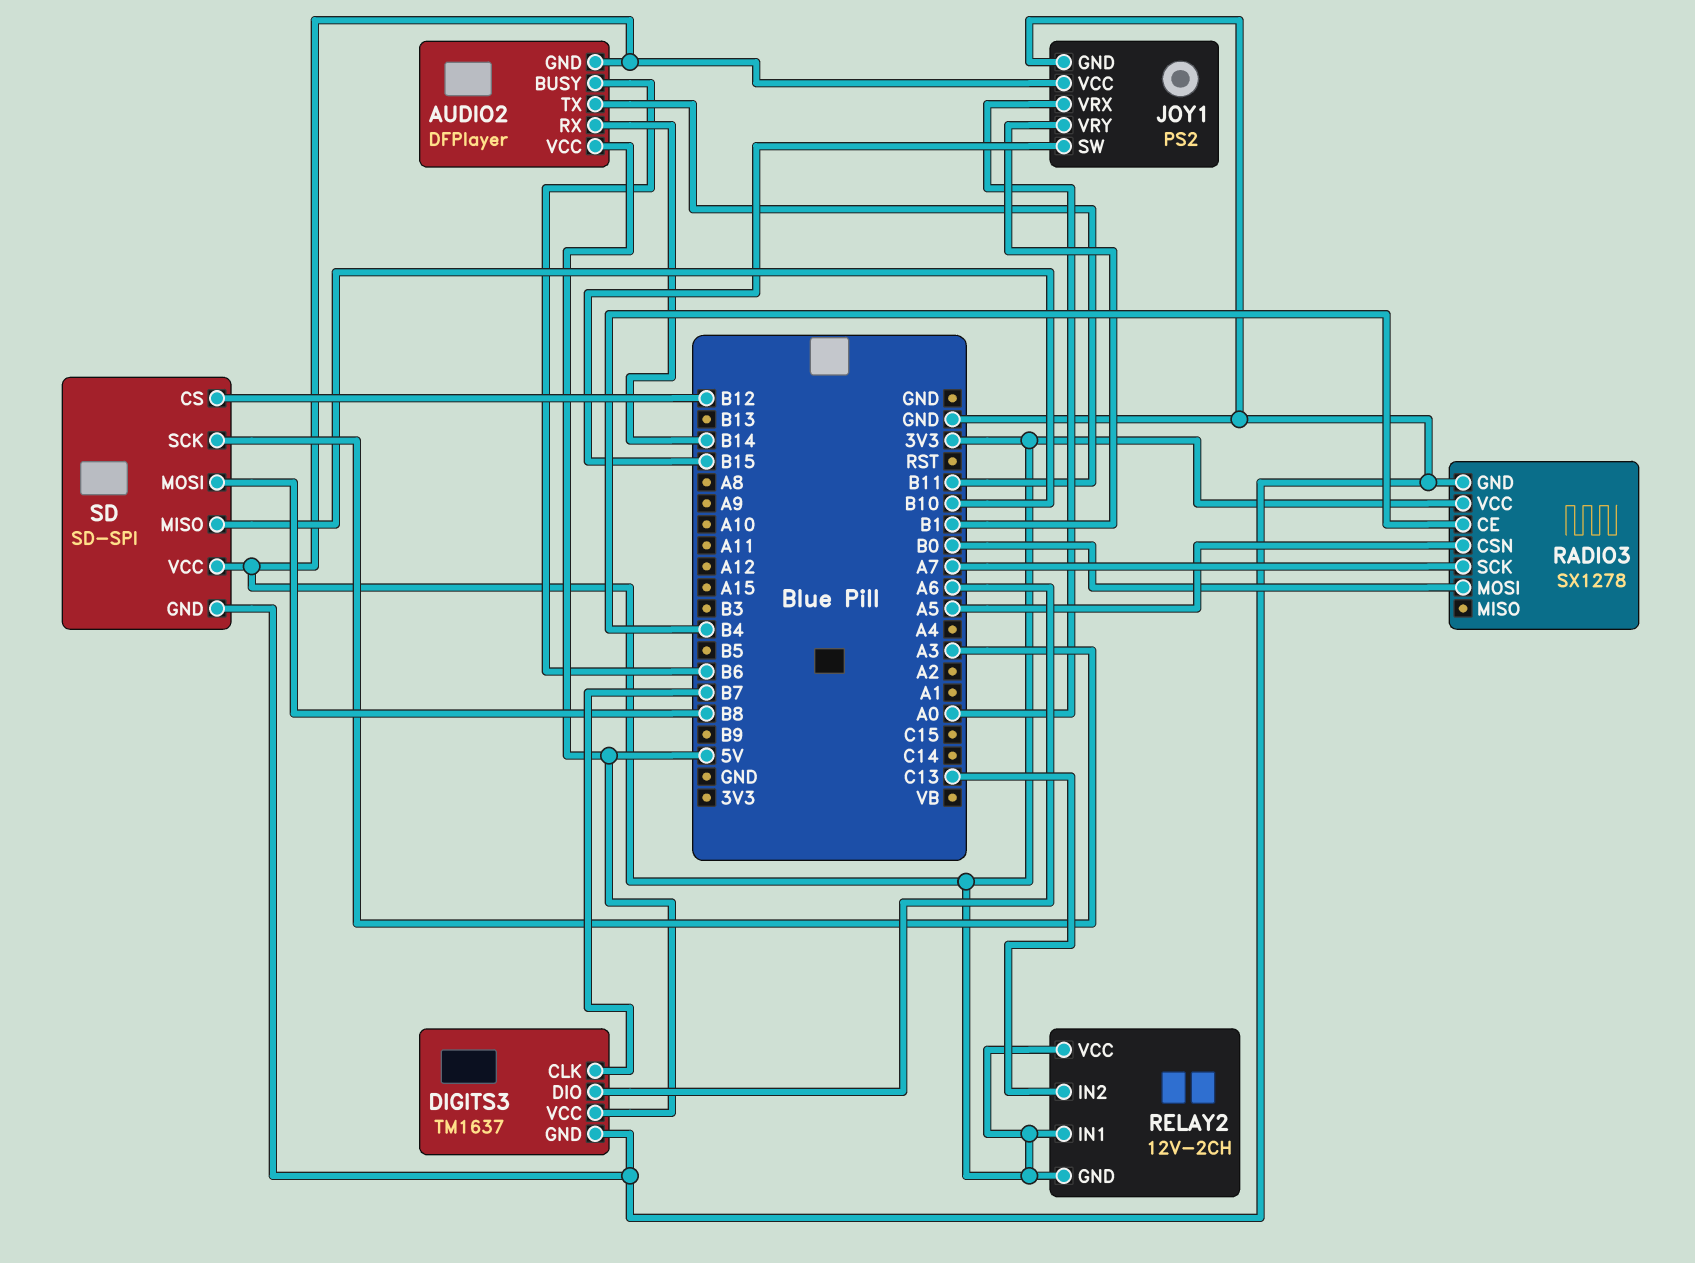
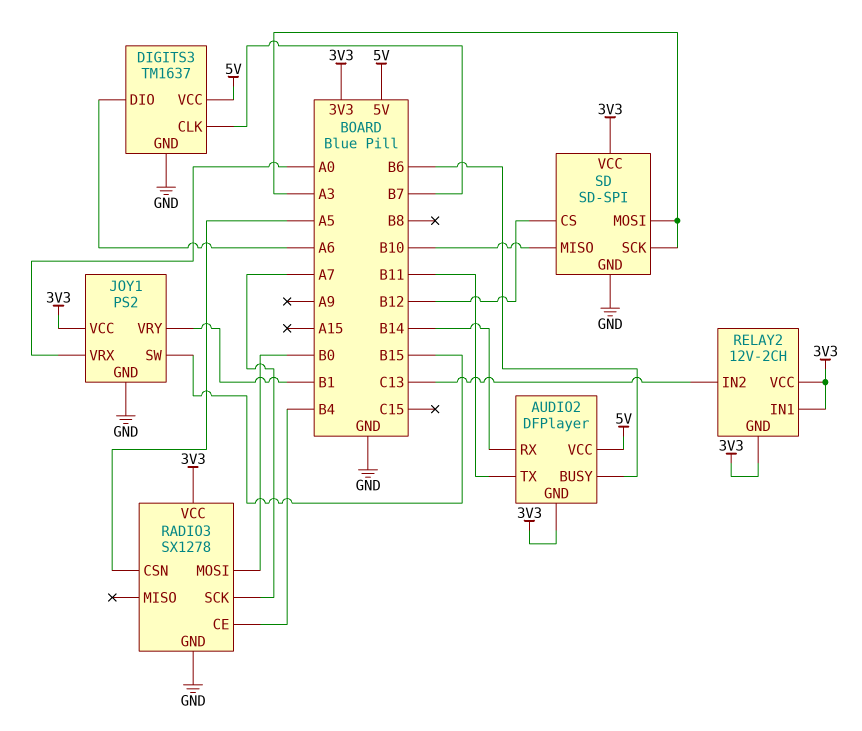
SD pin MOSI: B8 -> A3

